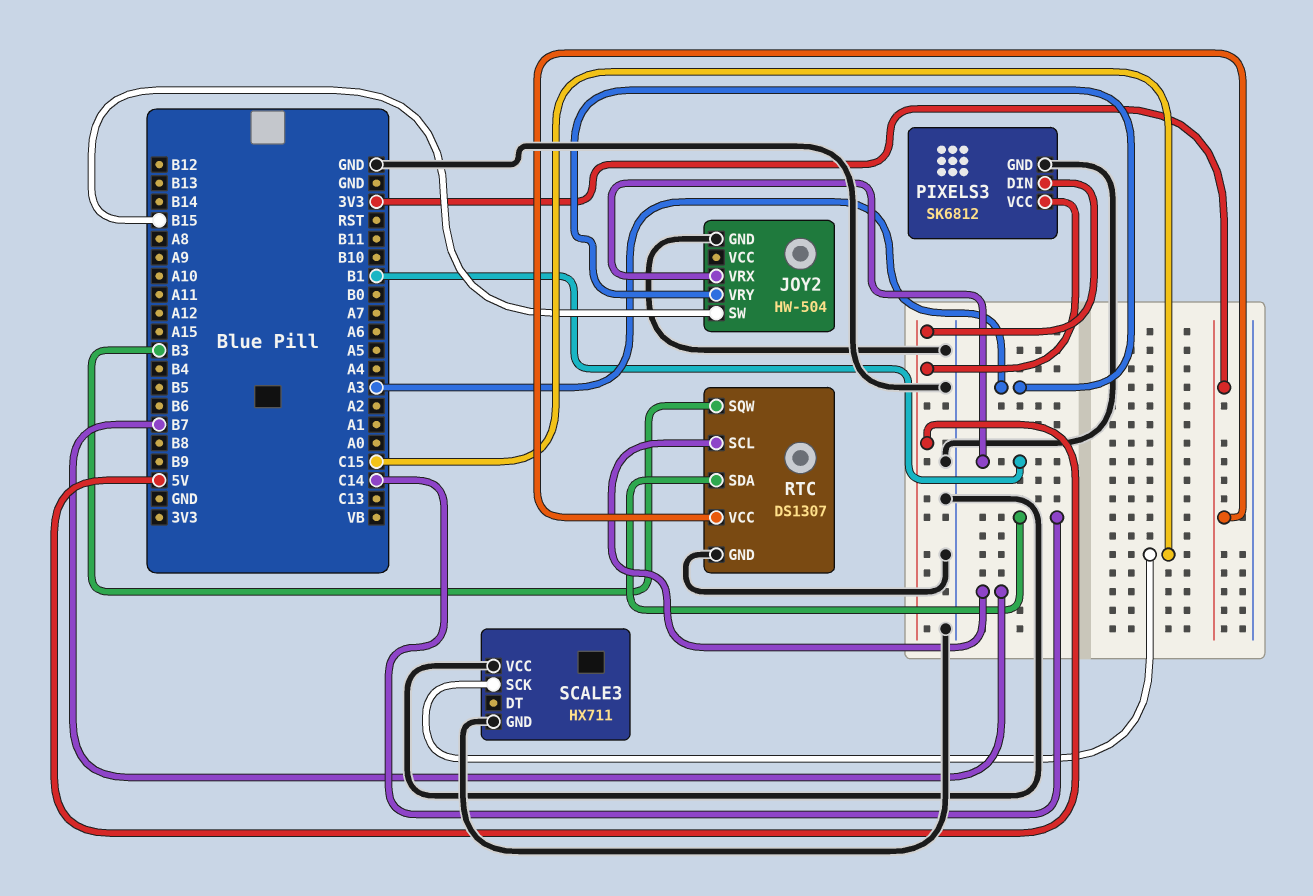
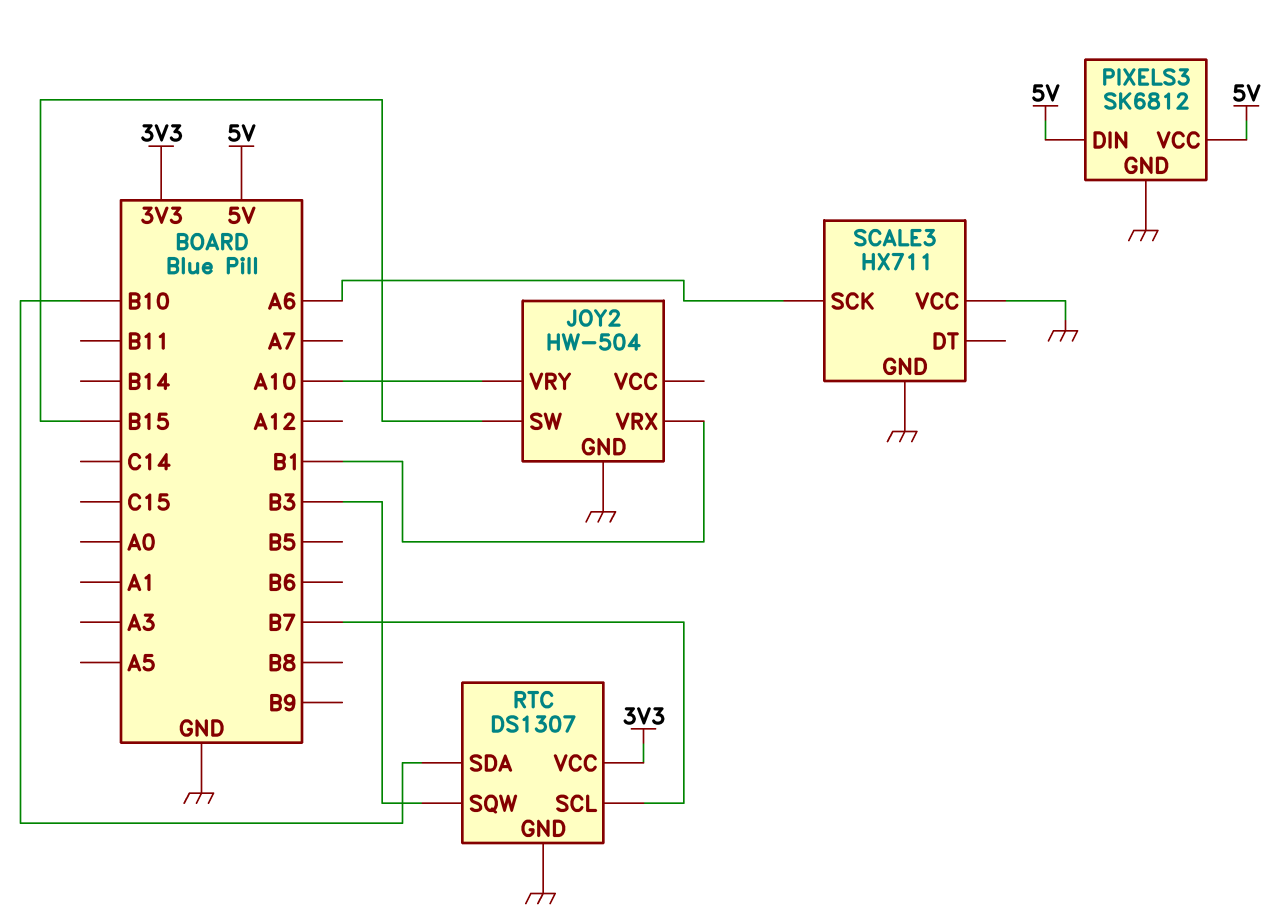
JOY2 pin VRY: A3 -> A10
RTC pin SDA: C14 -> B10
SCALE3 pin SCK: C15 -> A6

